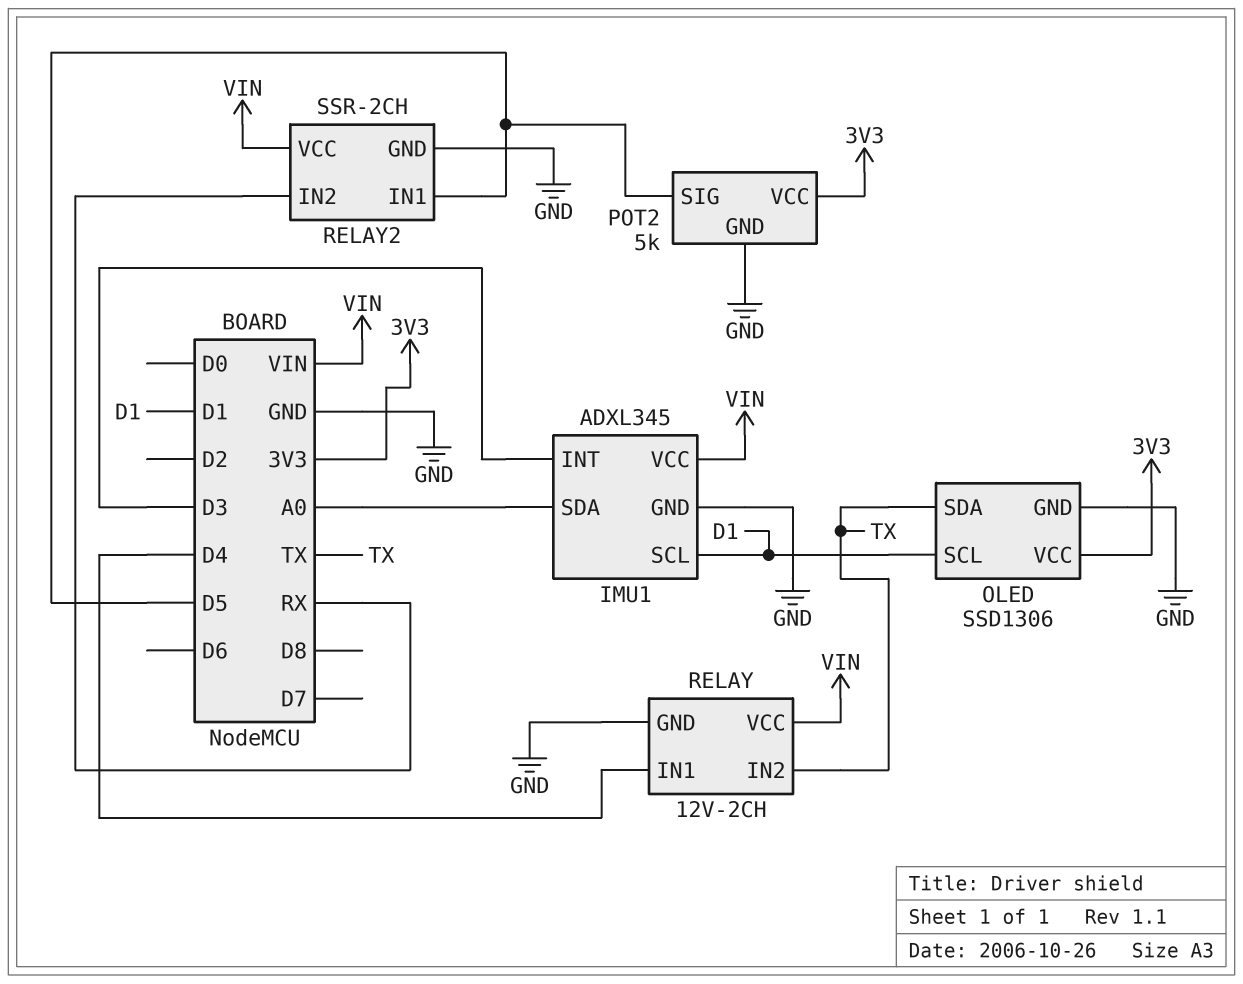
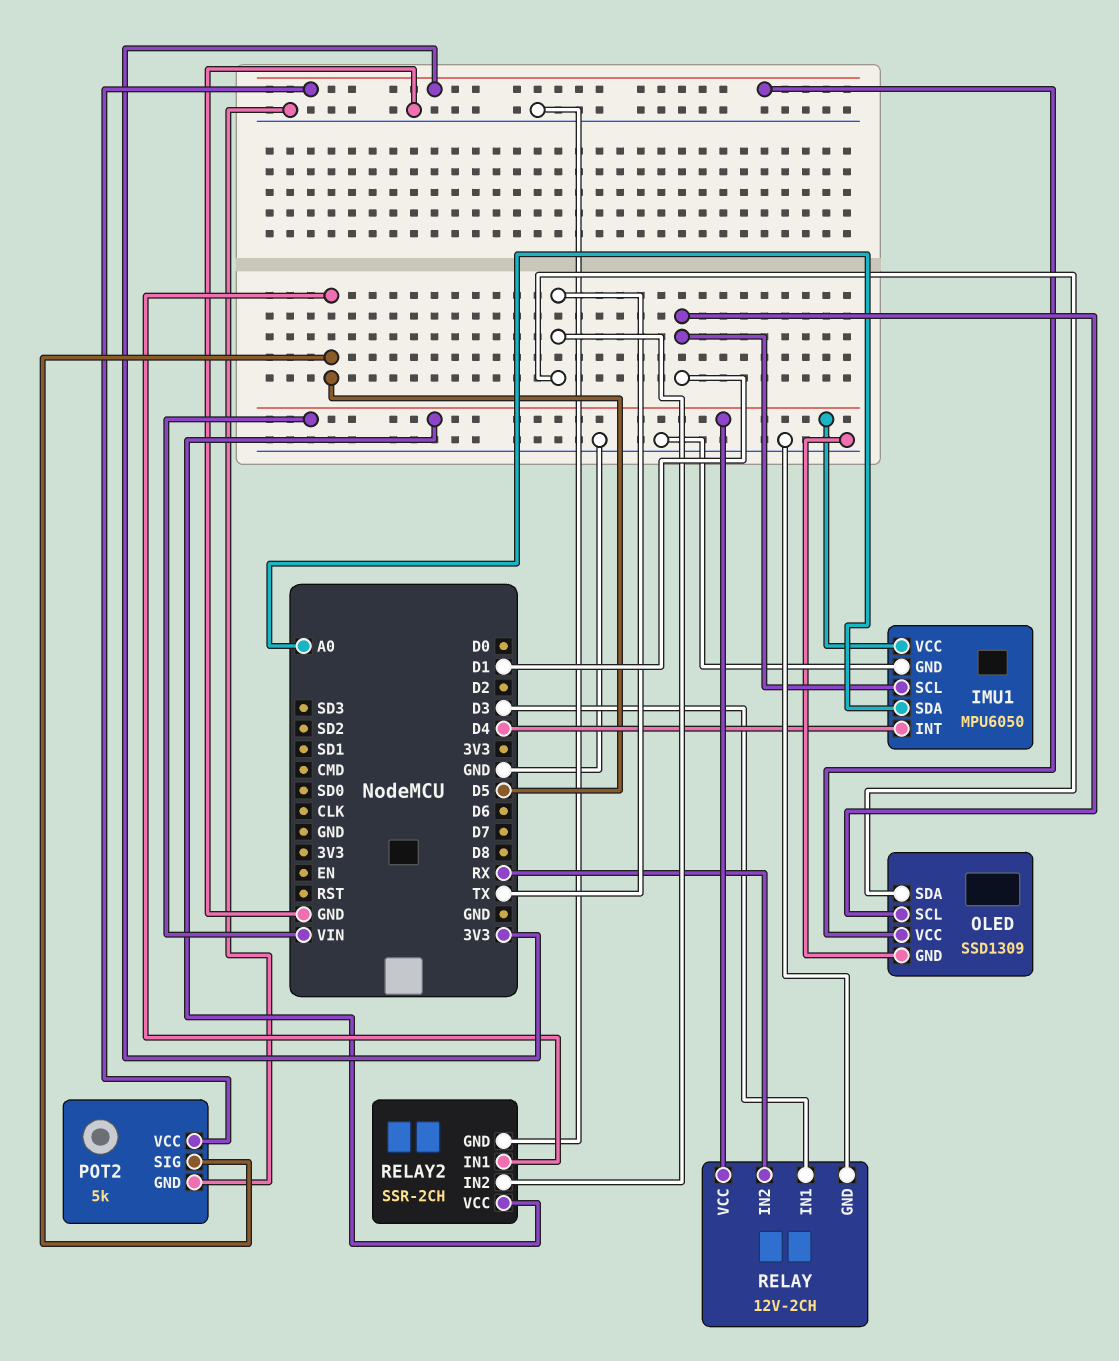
IMU1: ADXL345 -> MPU6050
IMU1 pin INT: D3 -> D4
OLED: SSD1306 -> SSD1309
RELAY pin IN1: D4 -> D3
RELAY pin IN2: TX -> RX
RELAY2 pin IN2: RX -> TX

